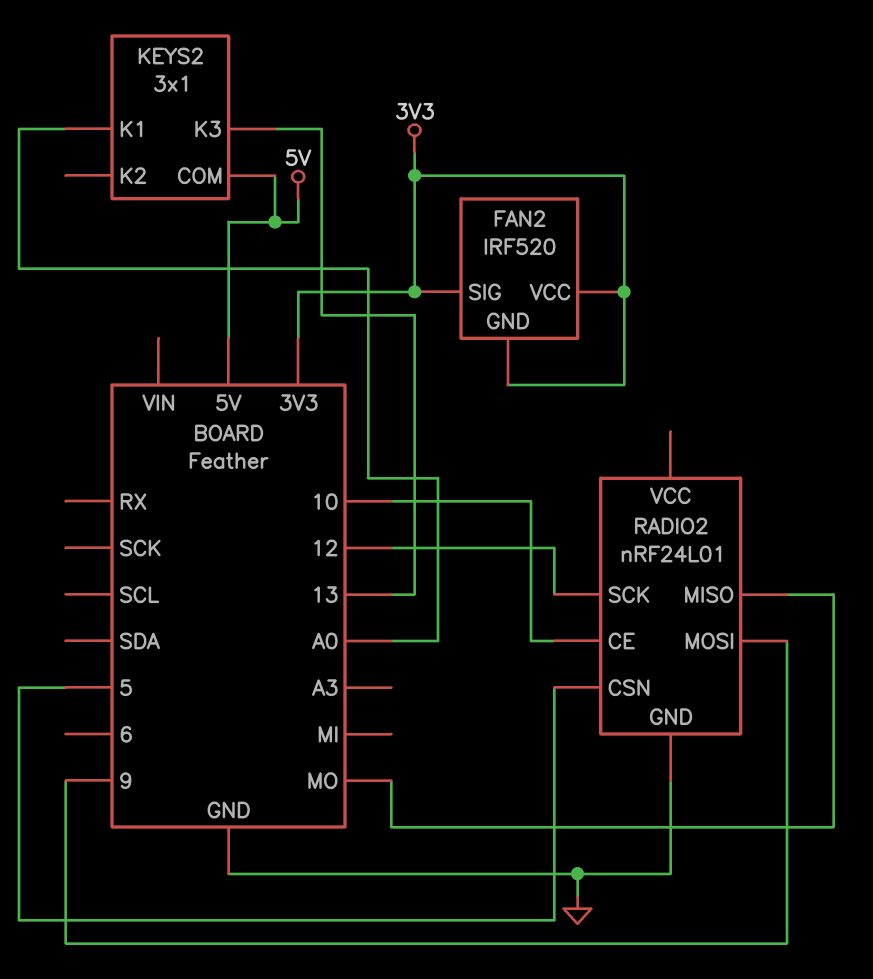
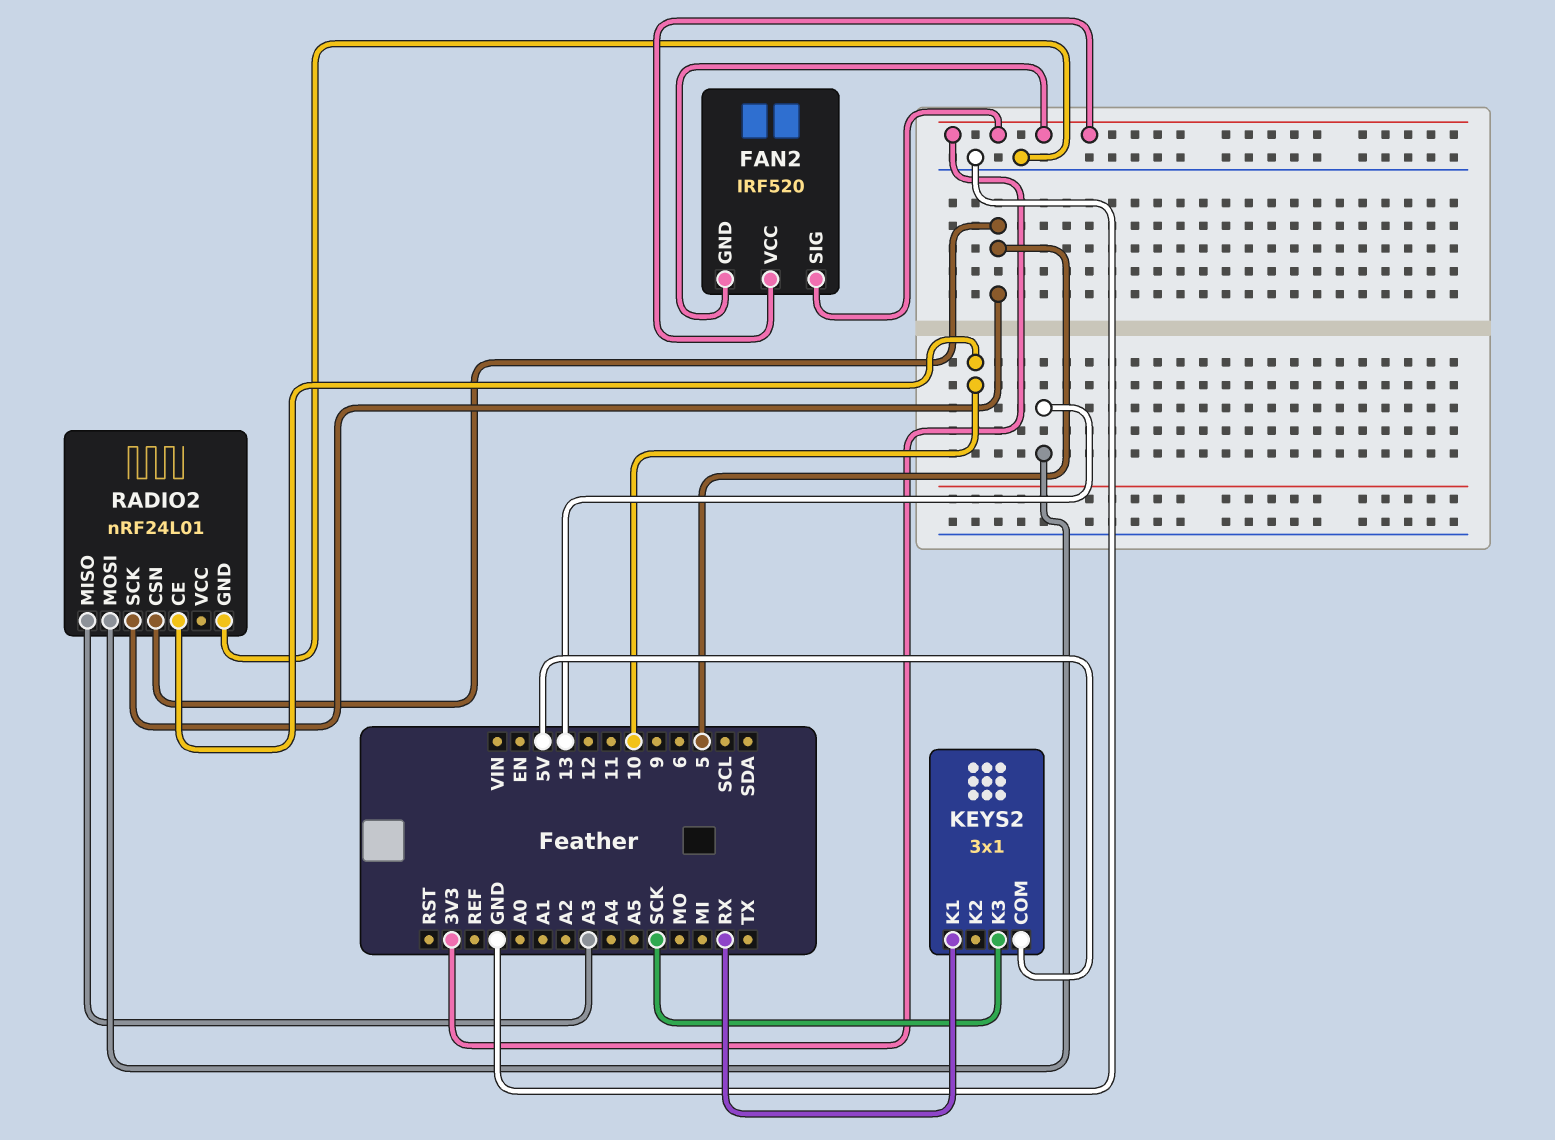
KEYS2 pin K1: A0 -> RX
KEYS2 pin K3: 13 -> SCK
RADIO2 pin MISO: MO -> A3
RADIO2 pin MOSI: 9 -> 13
RADIO2 pin SCK: 12 -> 5

